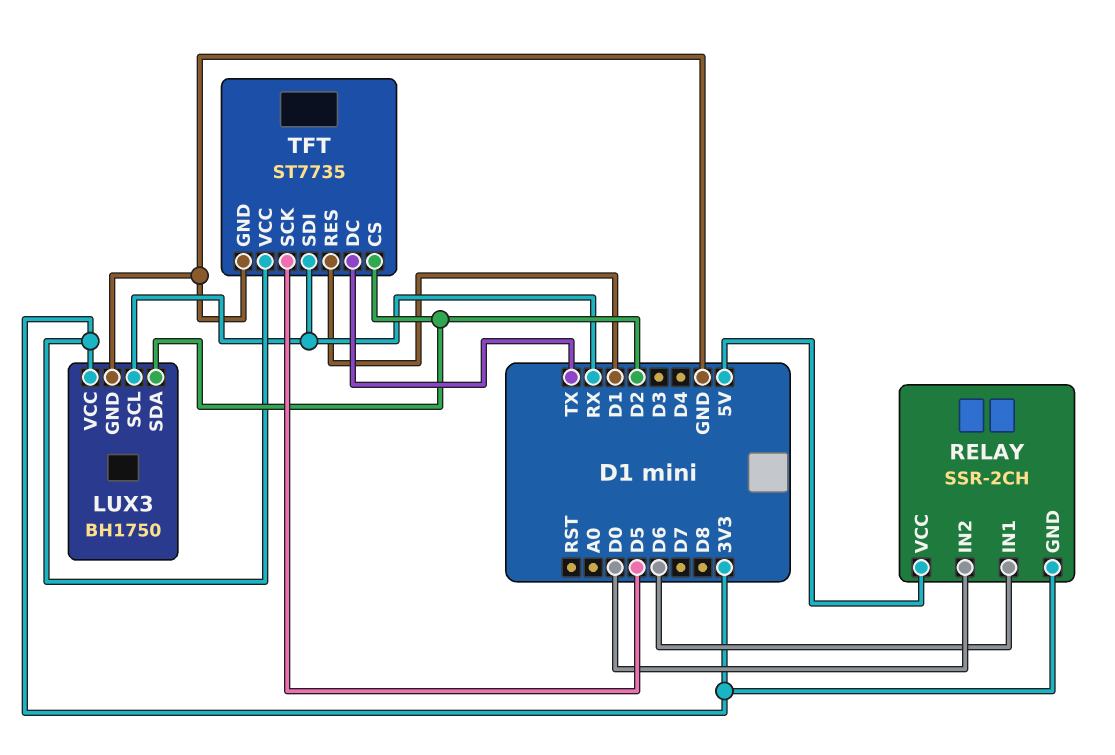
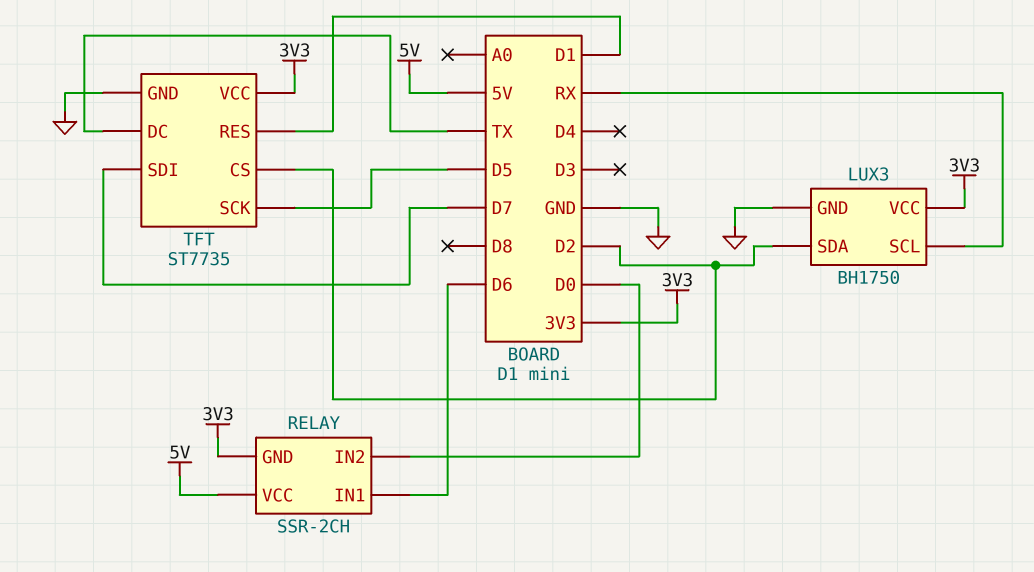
TFT pin SDI: RX -> D7

